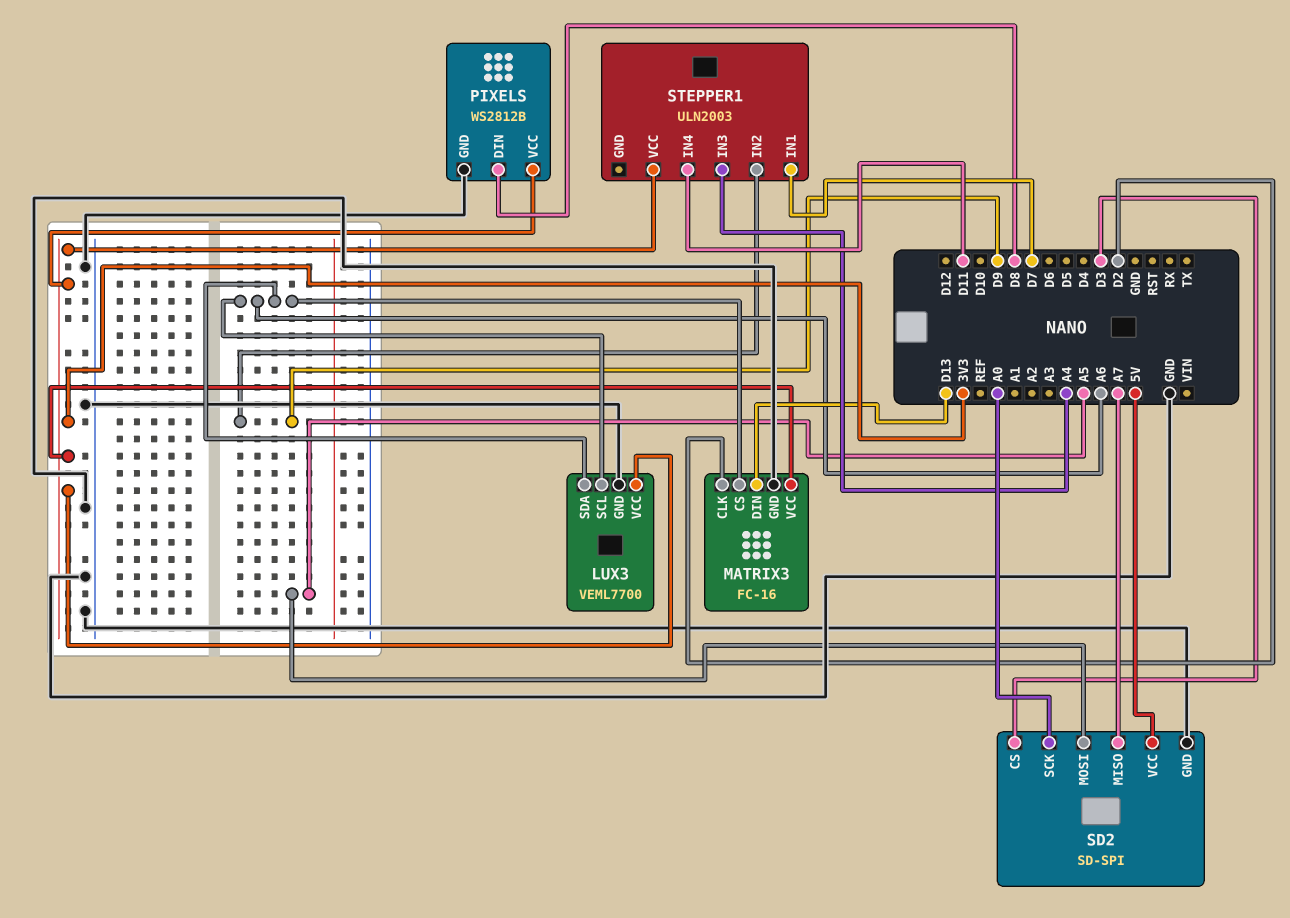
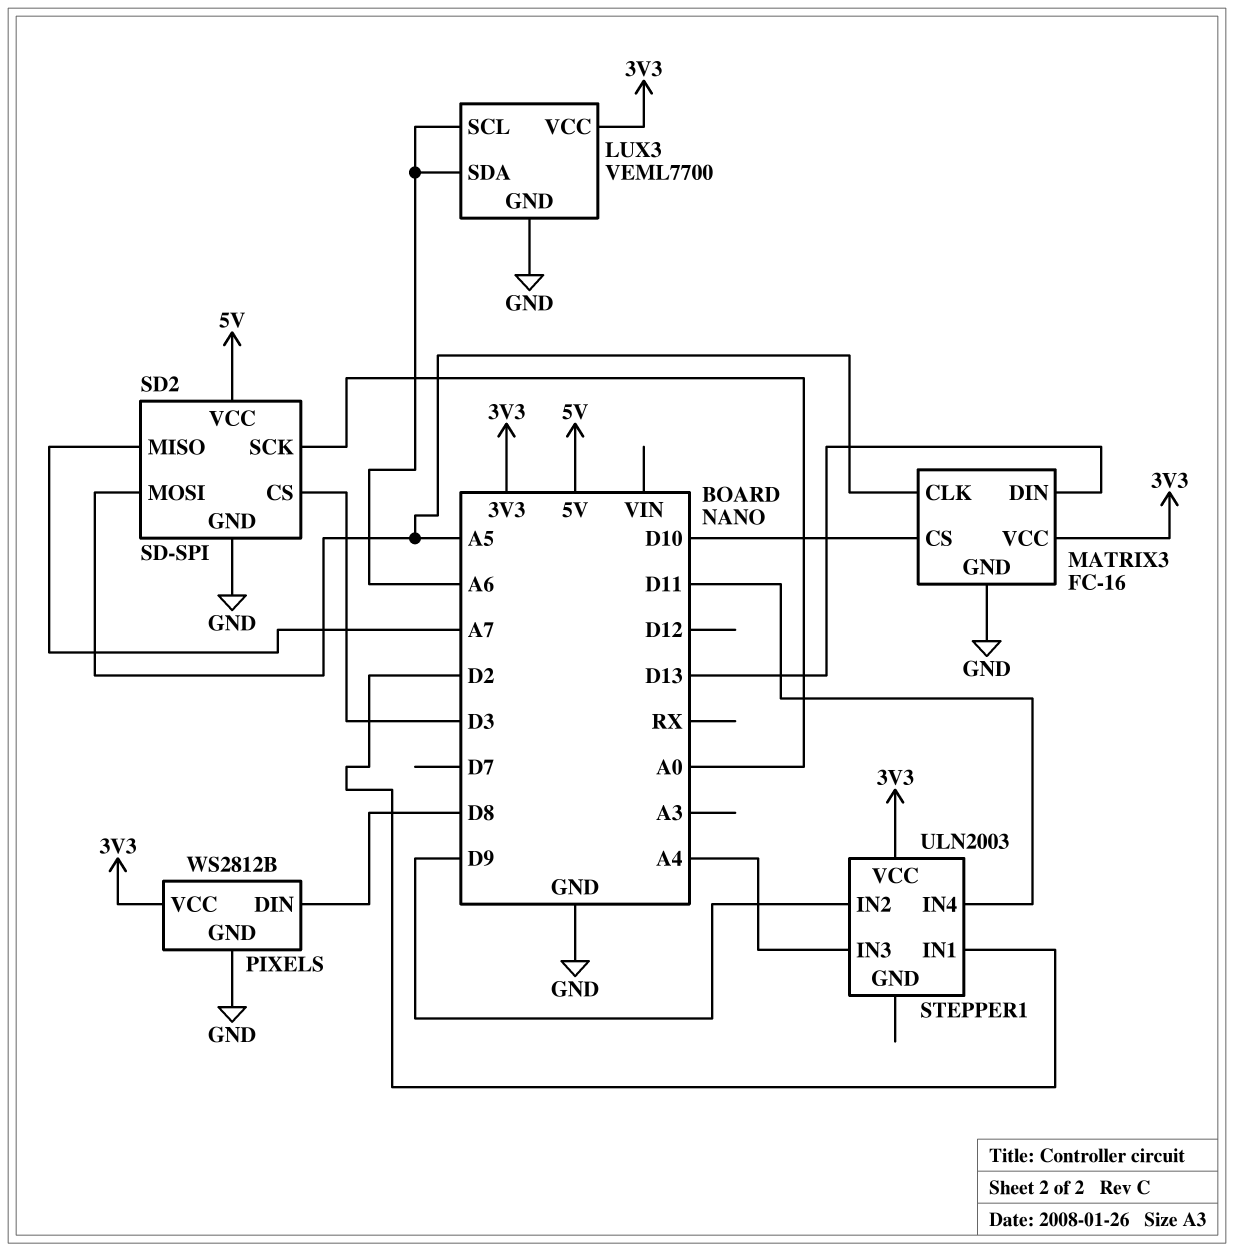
MATRIX3 pin CLK: D2 -> A5
MATRIX3 pin CS: A6 -> D10
STEPPER1 pin IN1: D7 -> D2

